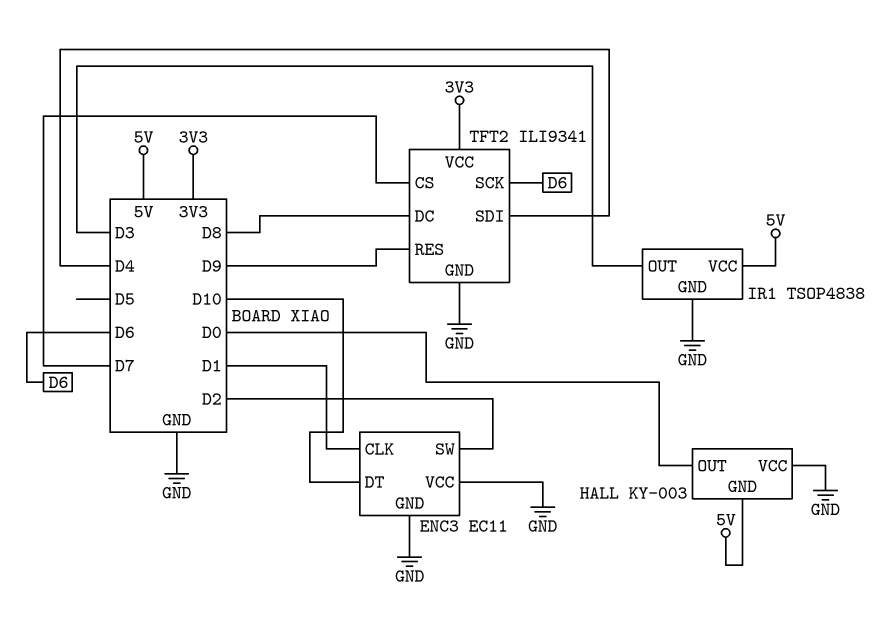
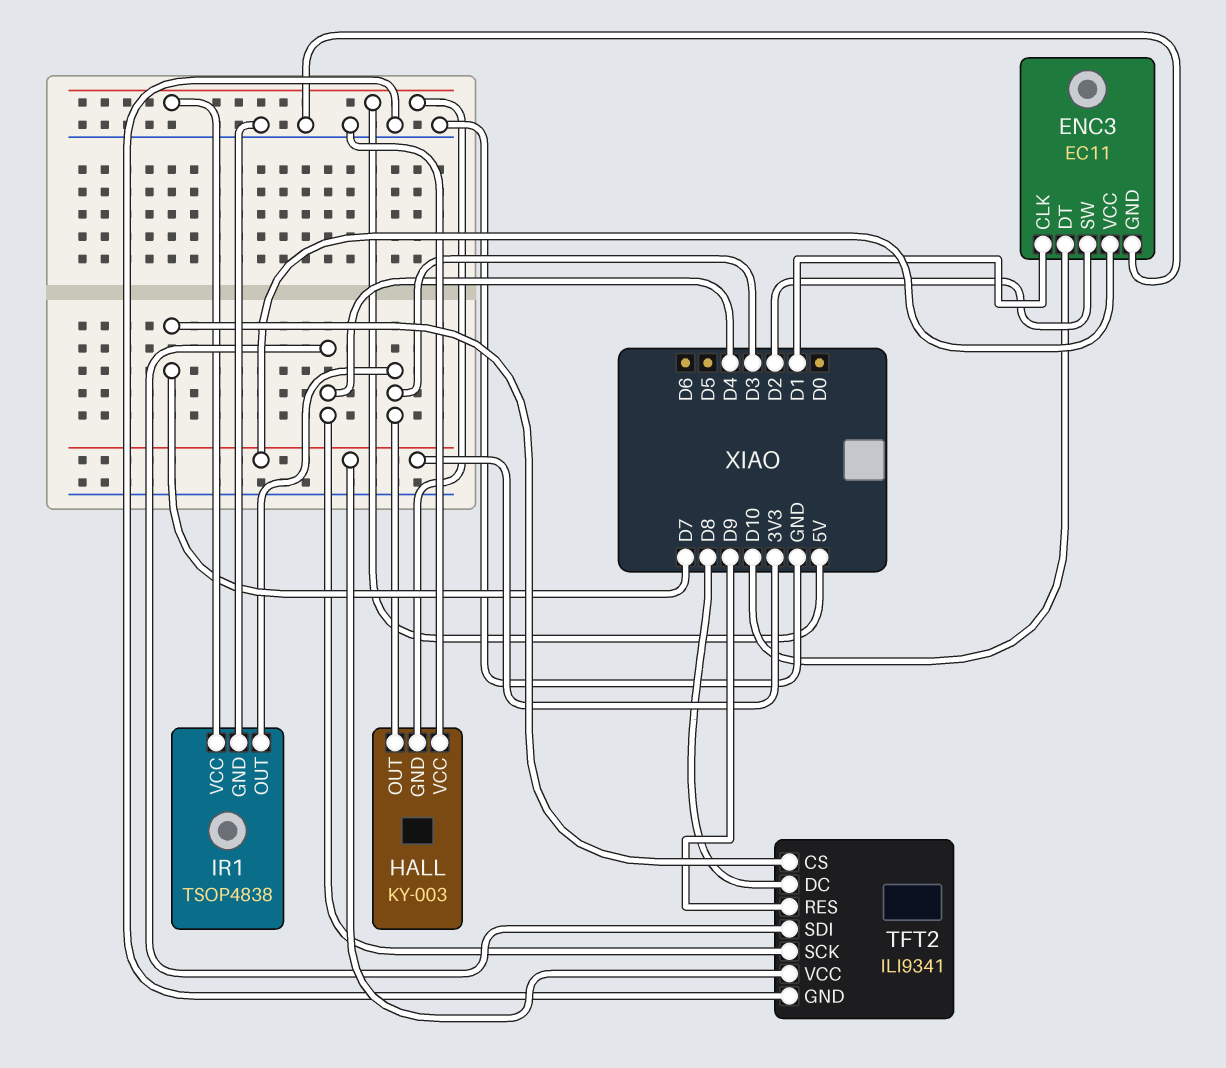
ENC3 pin VCC: GND -> 3V3
HALL pin OUT: D0 -> D3
TFT2 pin SCK: D6 -> D4

